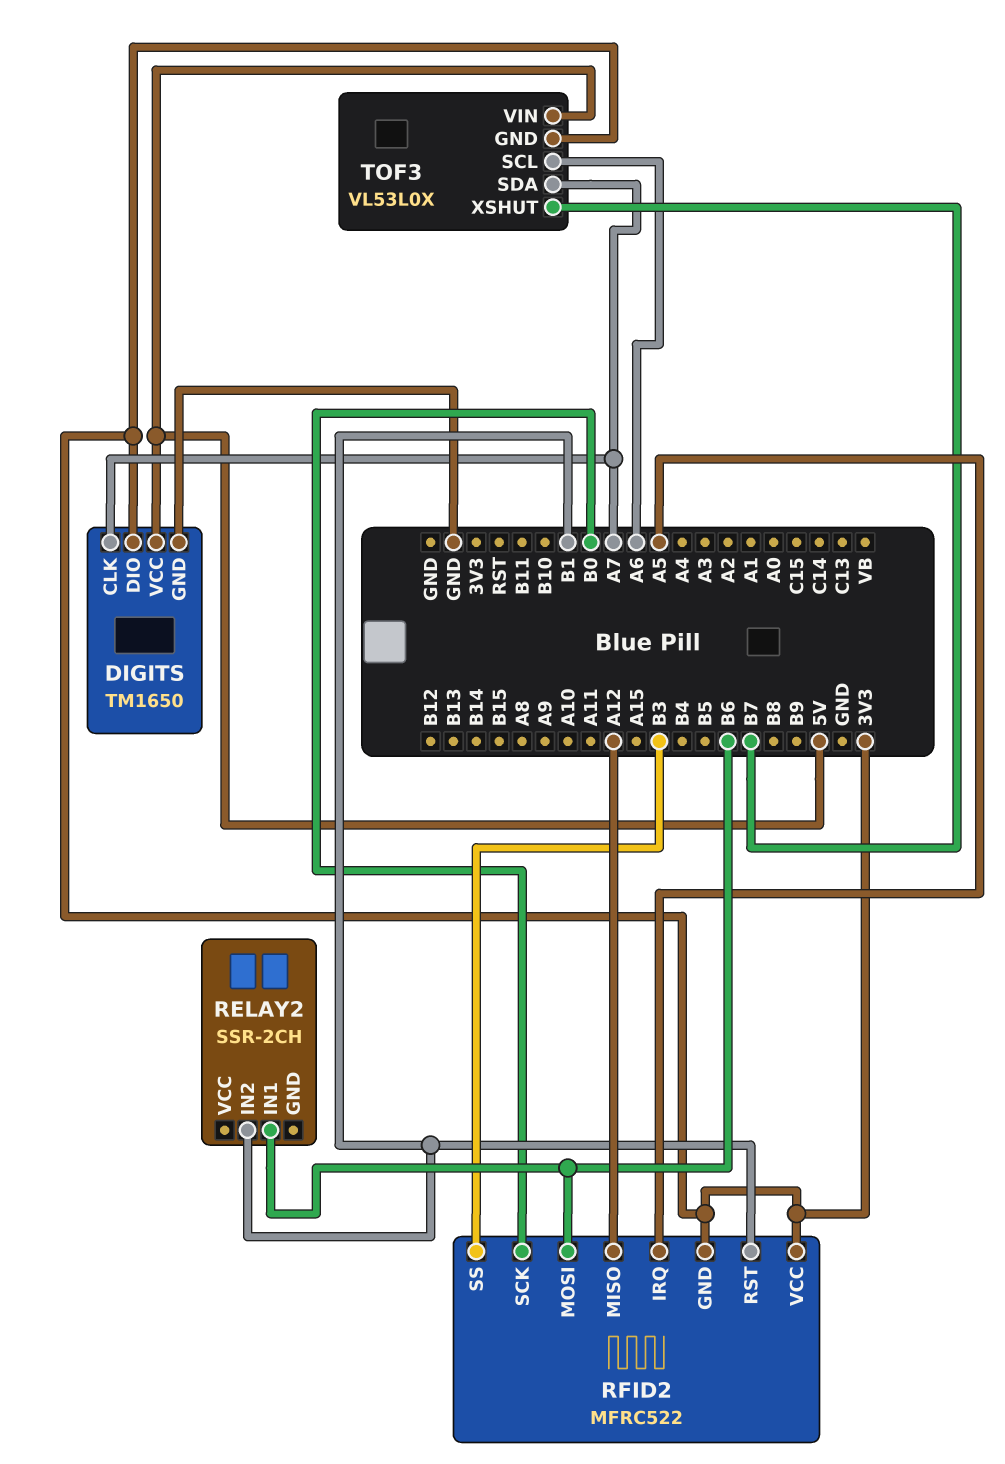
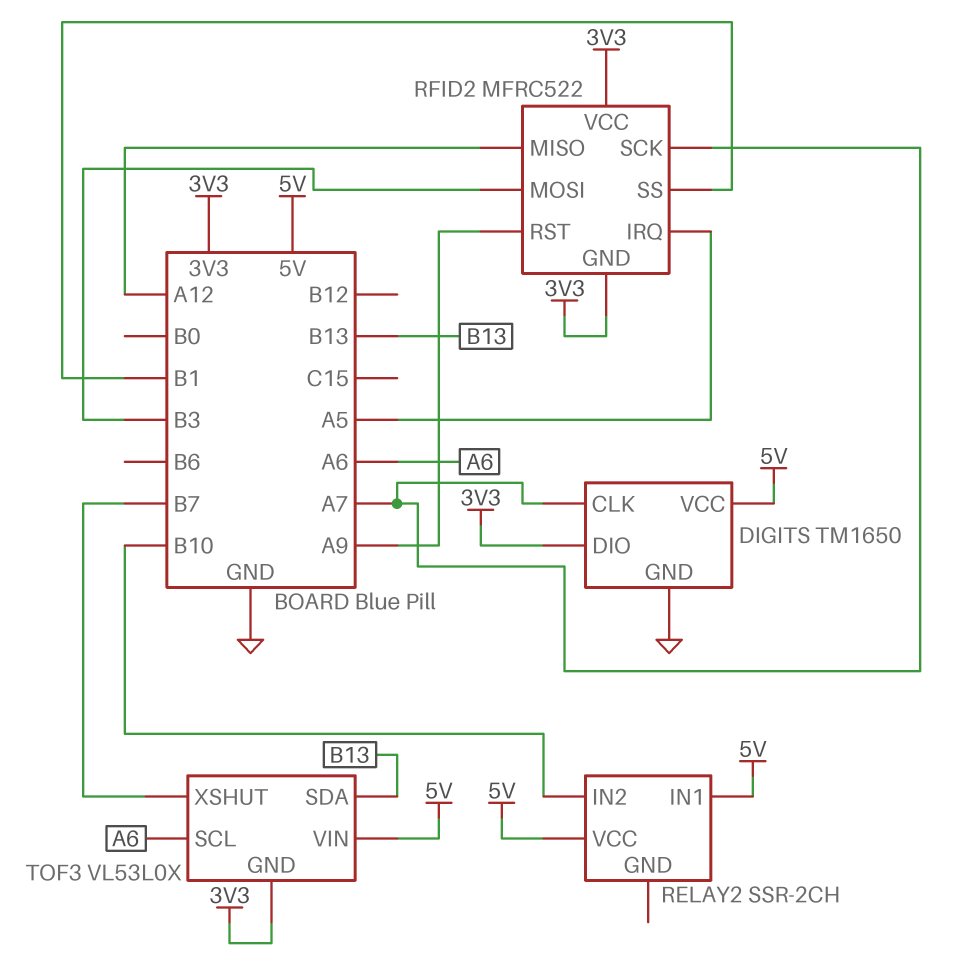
RELAY2 pin IN1: B6 -> 5V
RELAY2 pin IN2: B1 -> B10
RELAY2 pin VCC: none -> 5V
RFID2 pin MOSI: B6 -> B3
RFID2 pin RST: B1 -> A9
RFID2 pin SCK: B0 -> A7
RFID2 pin SS: B3 -> B1
TOF3 pin SDA: A7 -> B13

